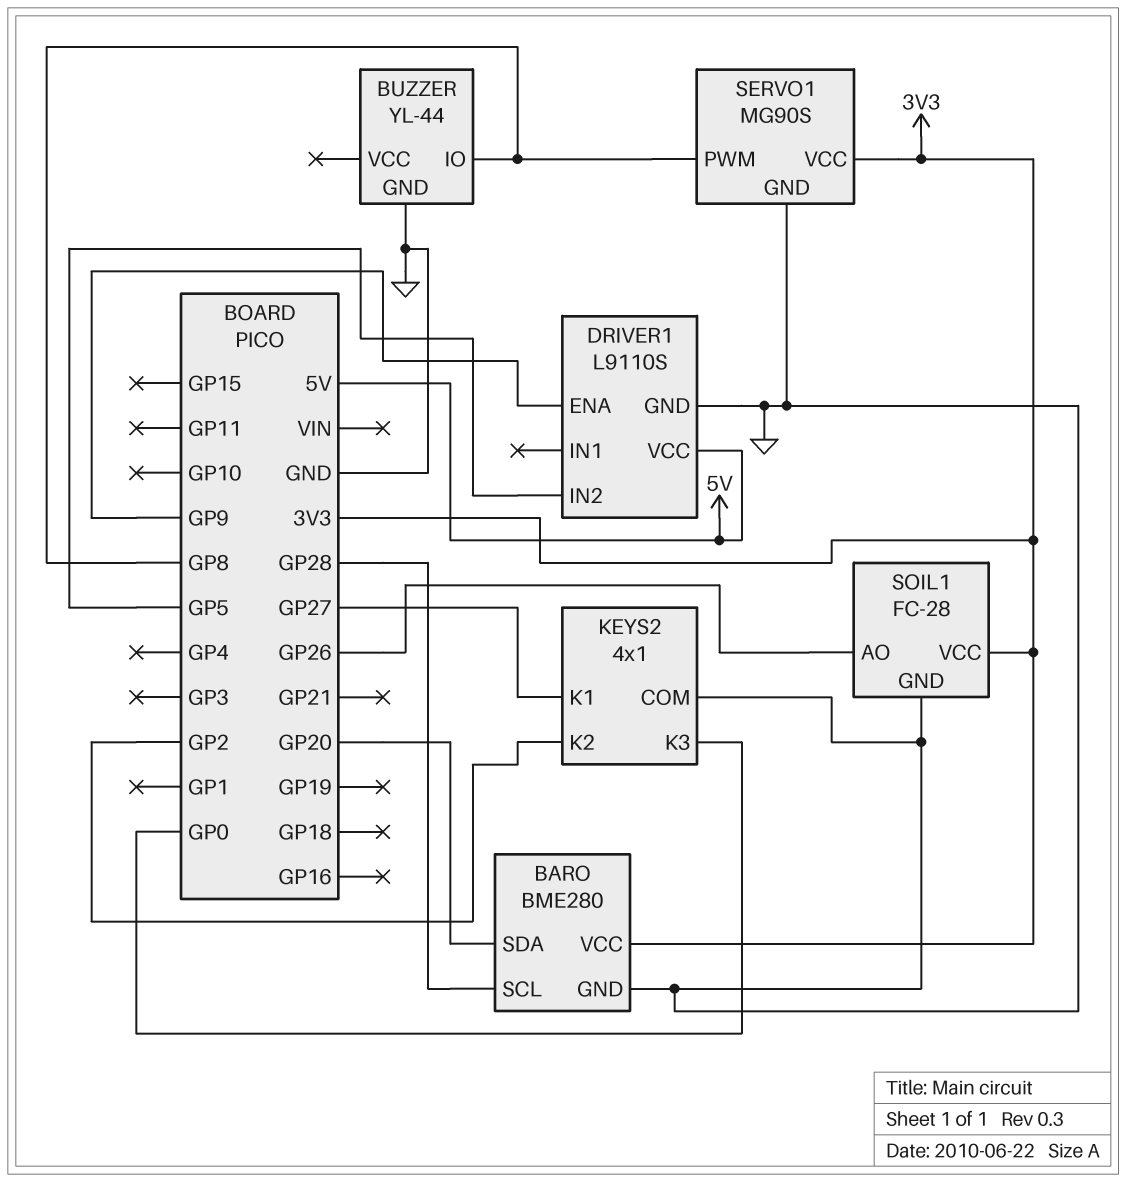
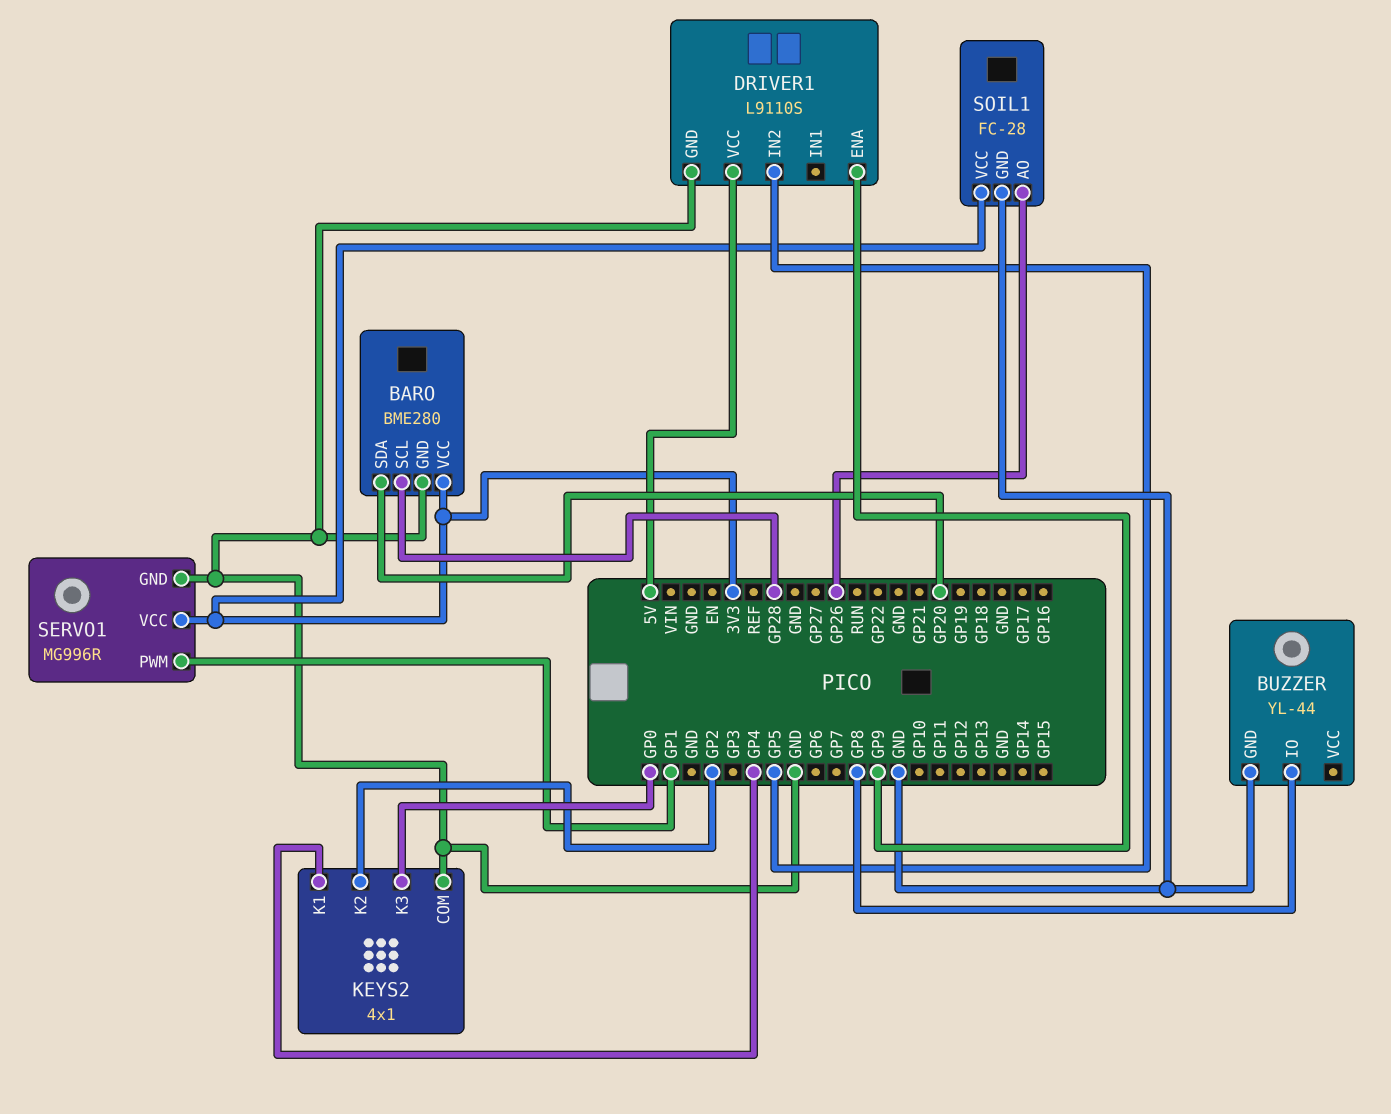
KEYS2 pin K1: GP27 -> GP4
SERVO1: MG90S -> MG996R
SERVO1 pin PWM: GP8 -> GP1

